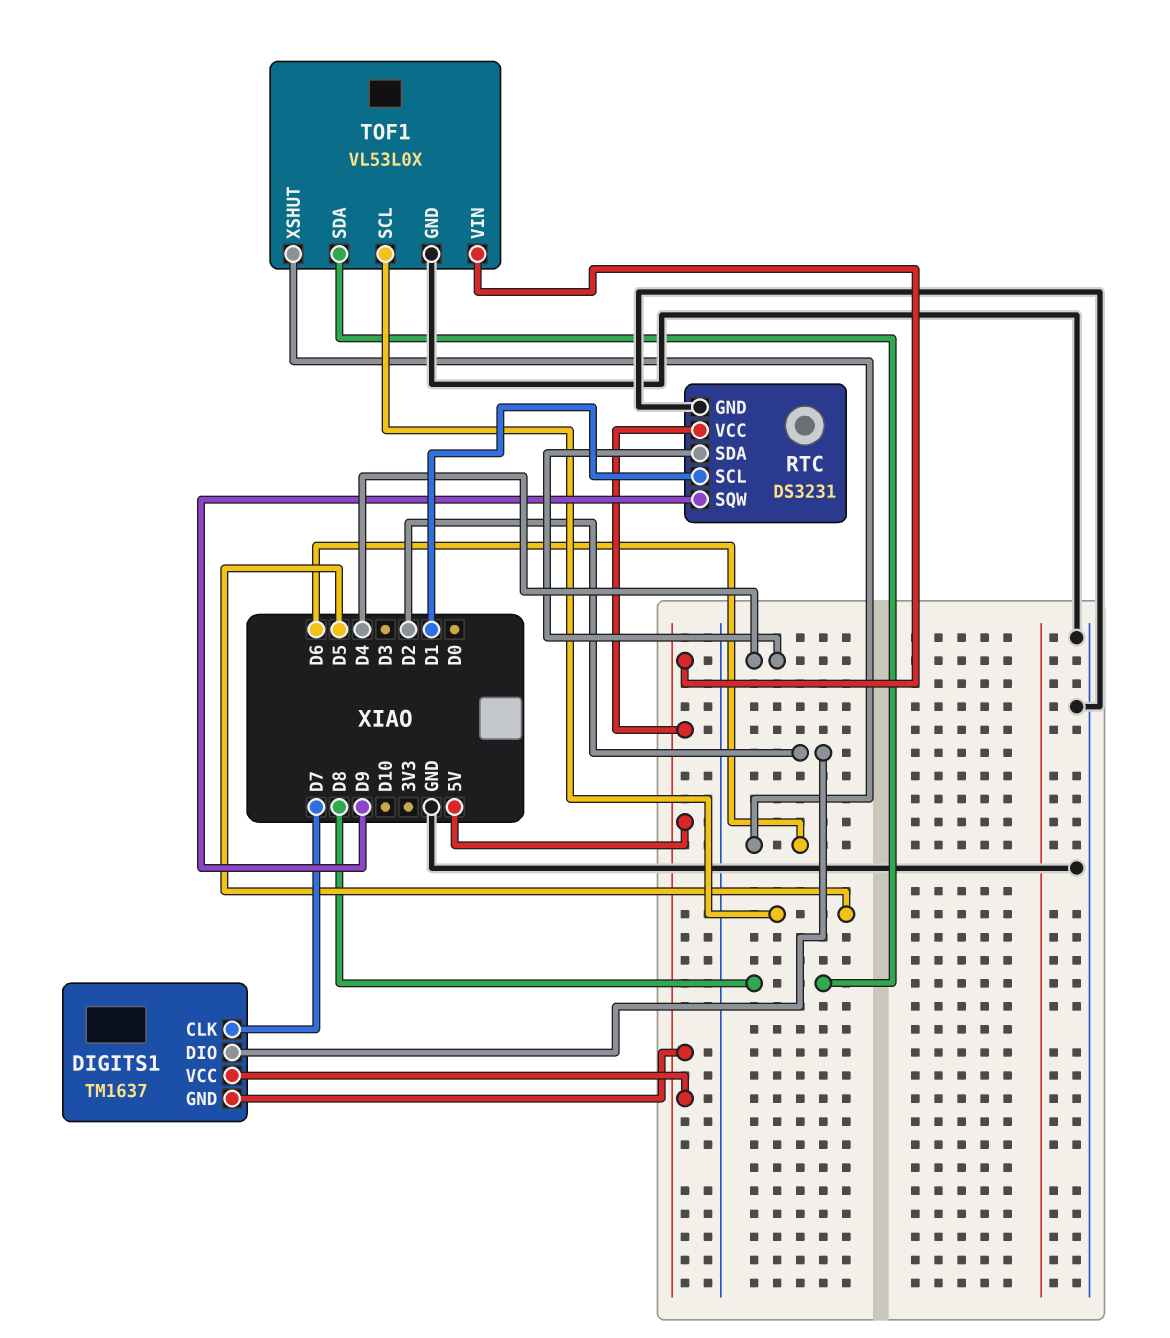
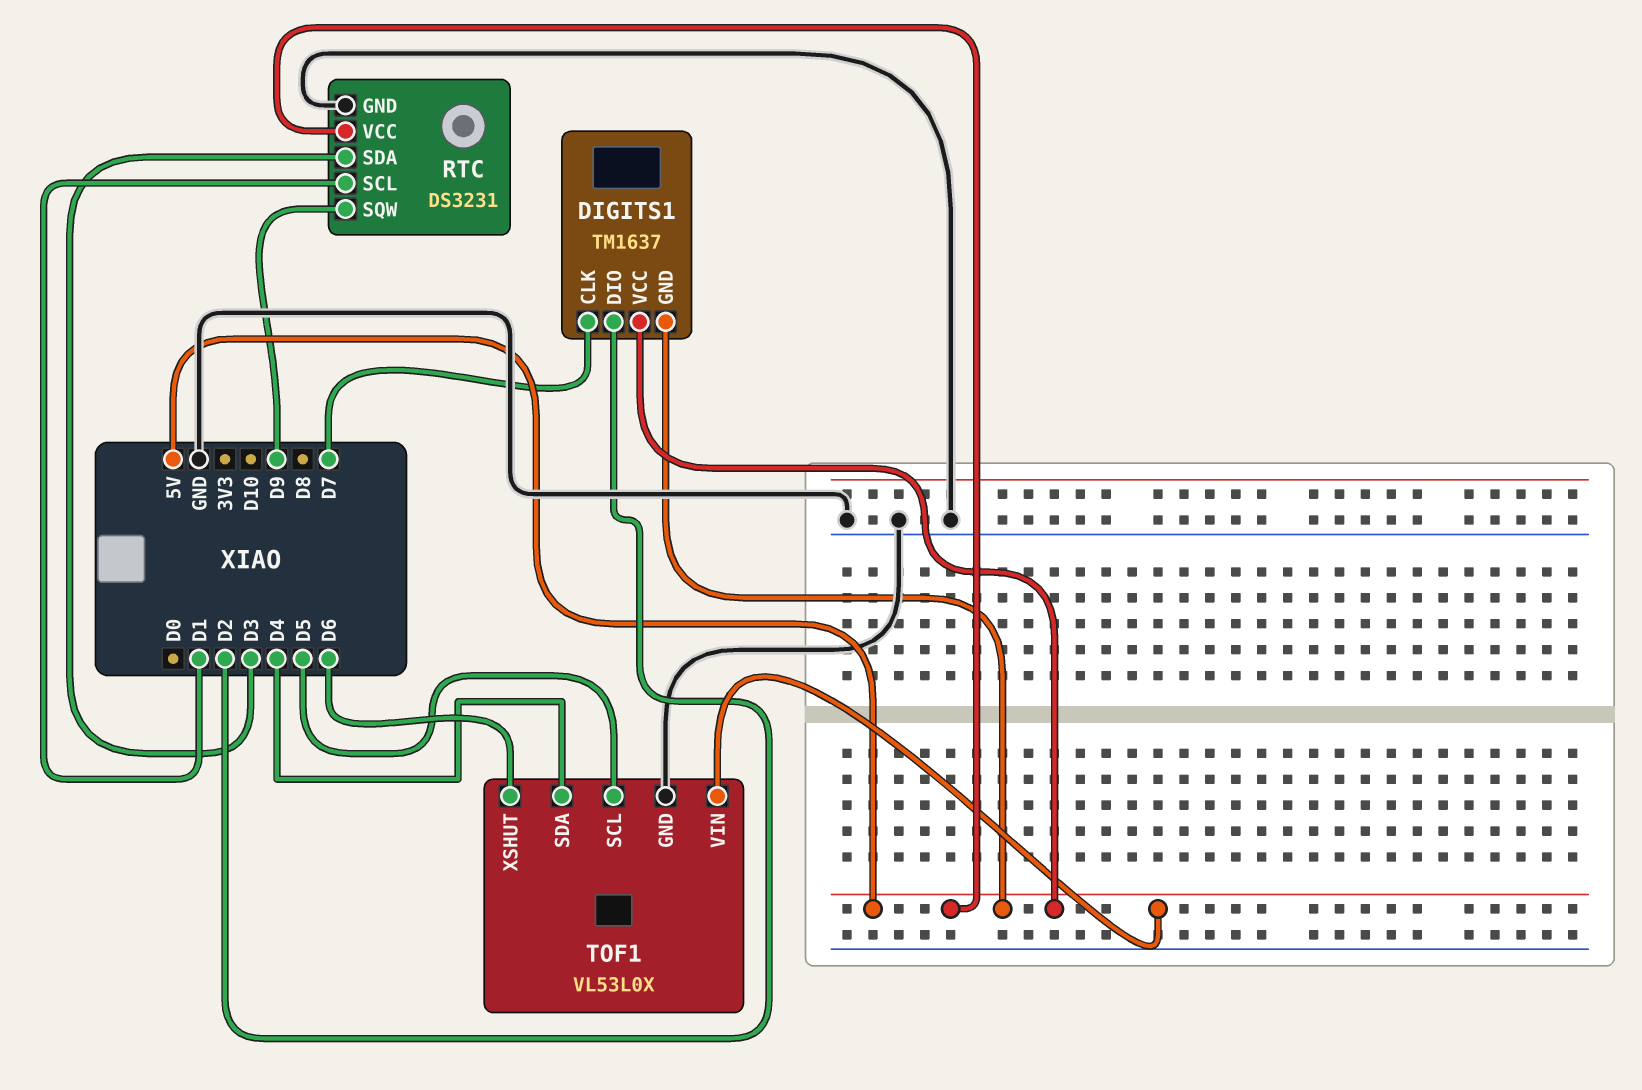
RTC pin SDA: D4 -> D3
TOF1 pin SDA: D8 -> D4

